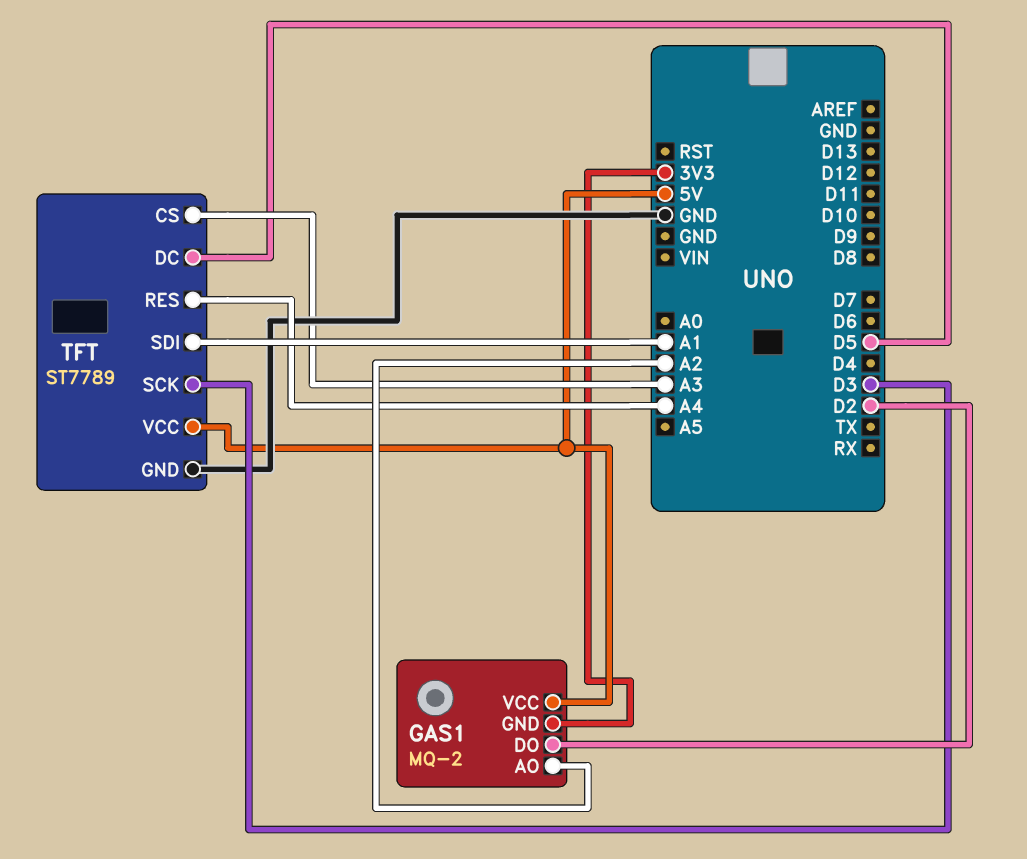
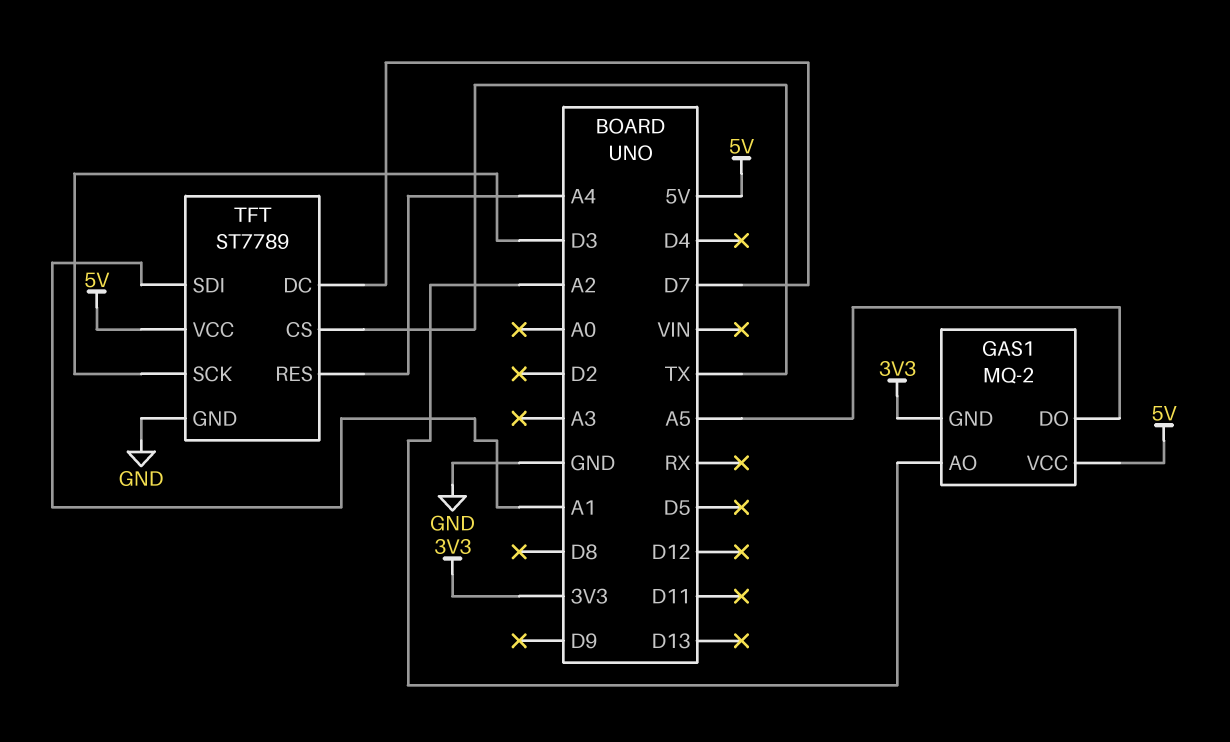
GAS1 pin DO: D2 -> A5
TFT pin CS: A3 -> TX
TFT pin DC: D5 -> D7

